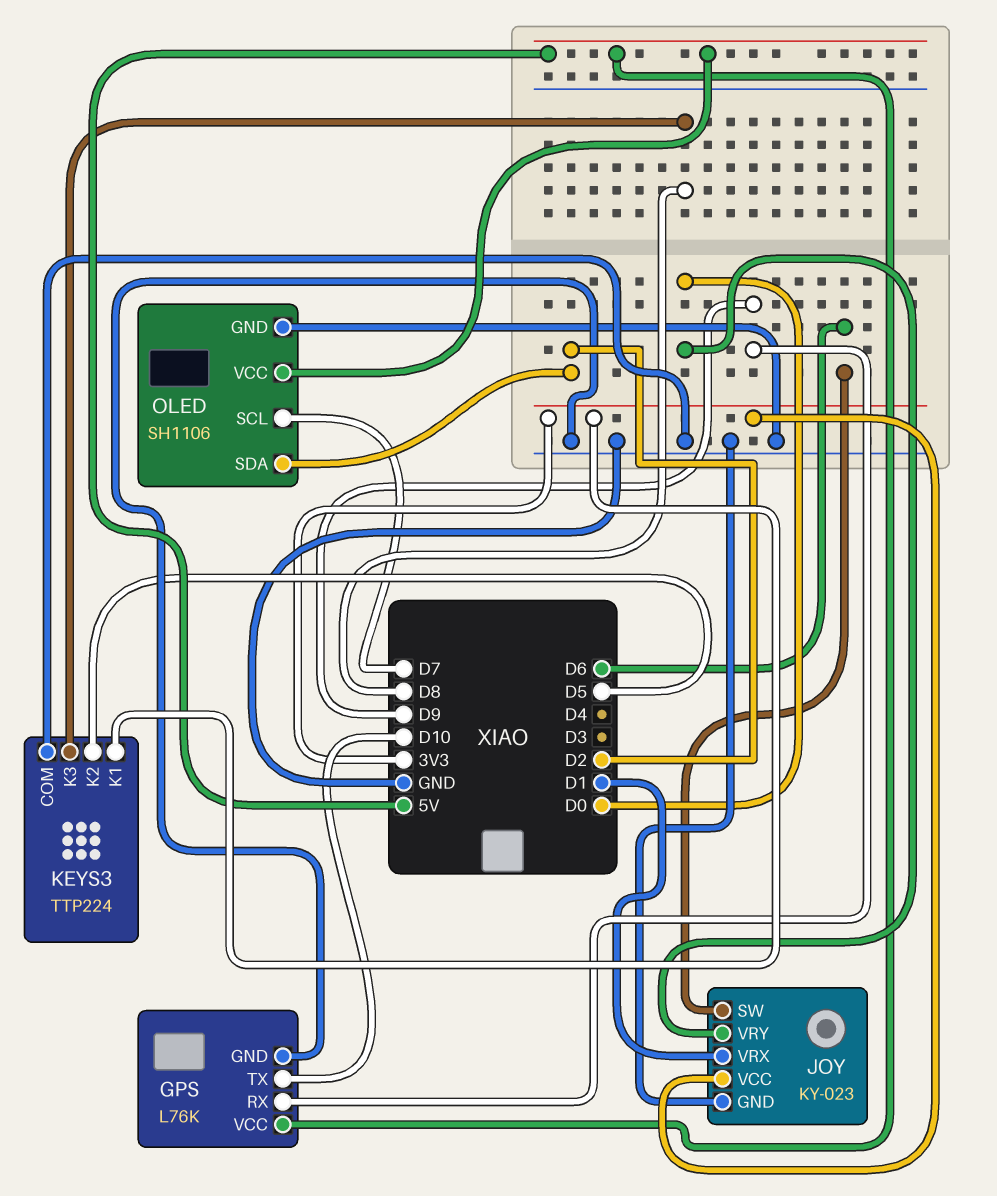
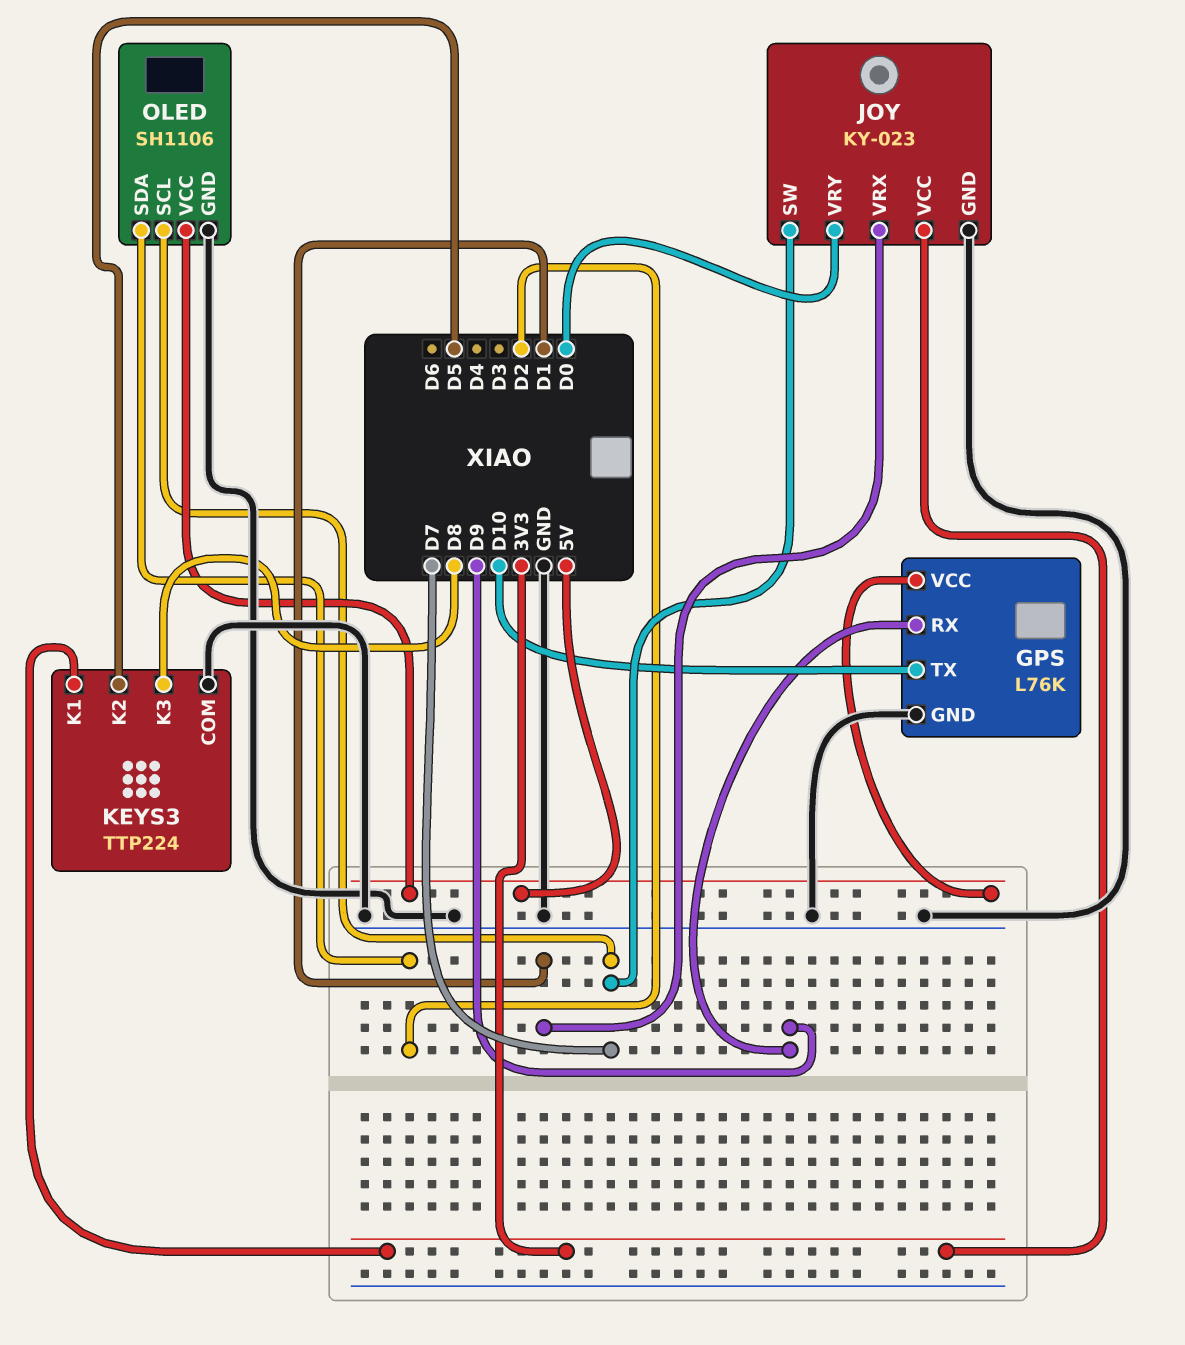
JOY pin SW: D6 -> D7

